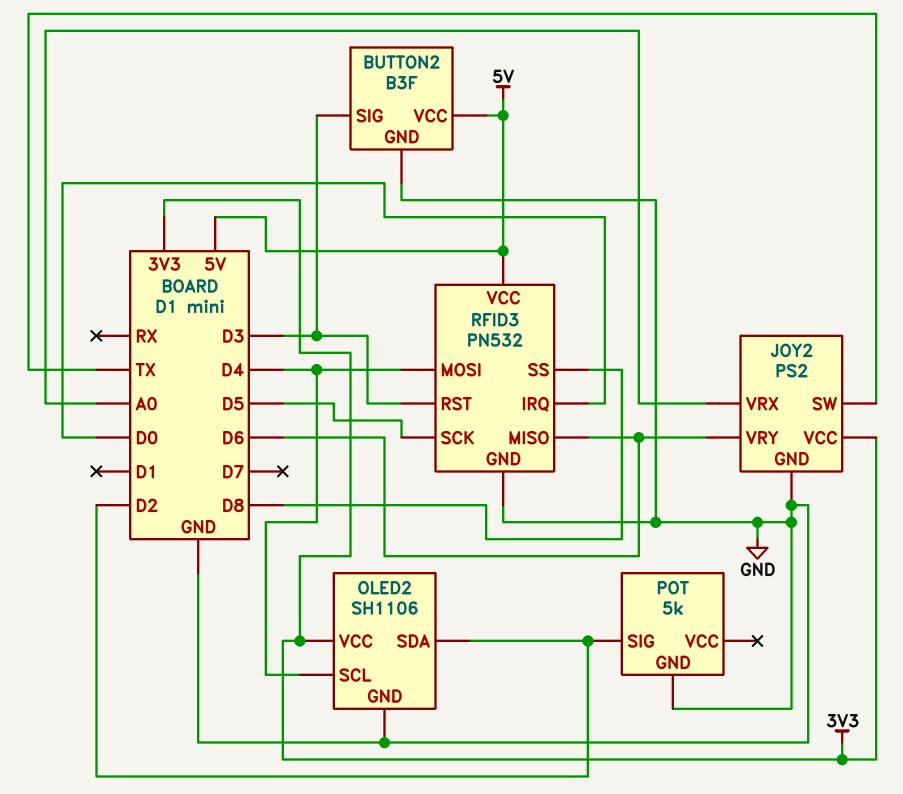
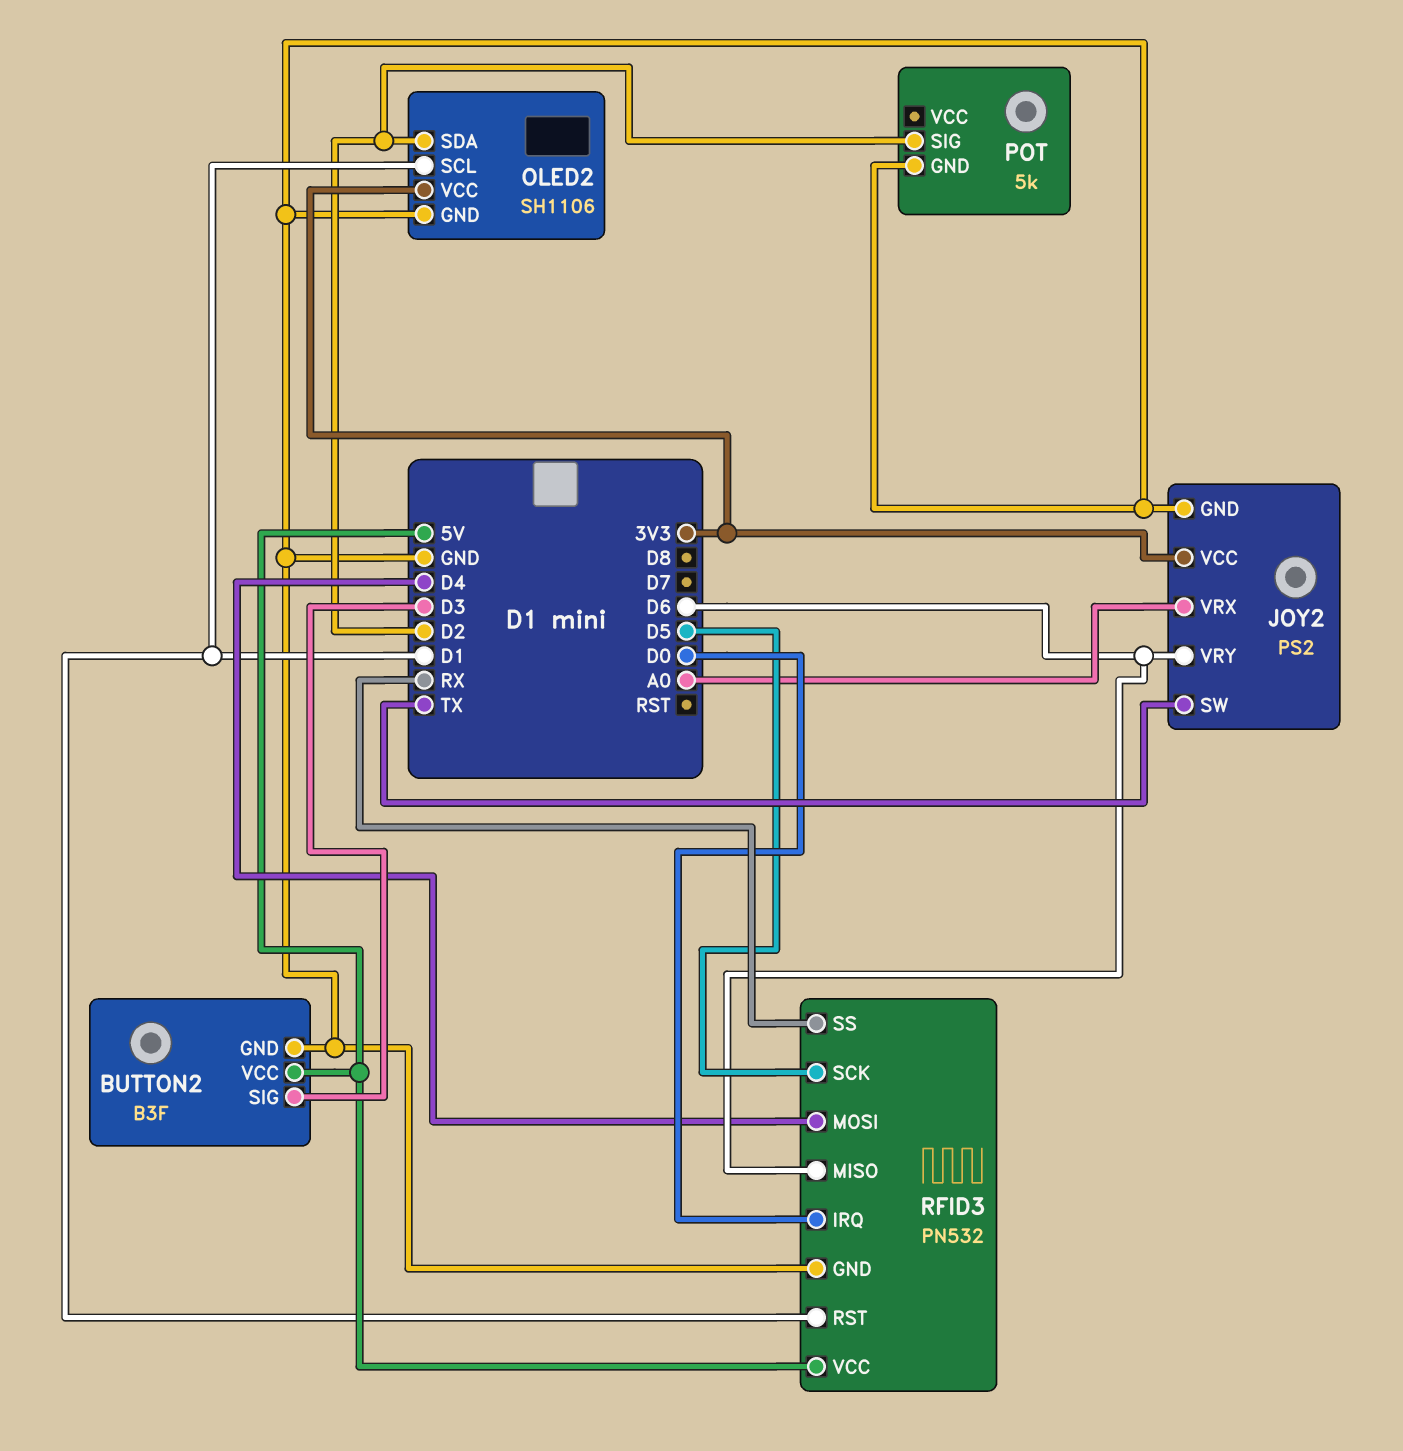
OLED2 pin SCL: D4 -> D1
RFID3 pin RST: D3 -> D1
RFID3 pin SS: D8 -> RX

